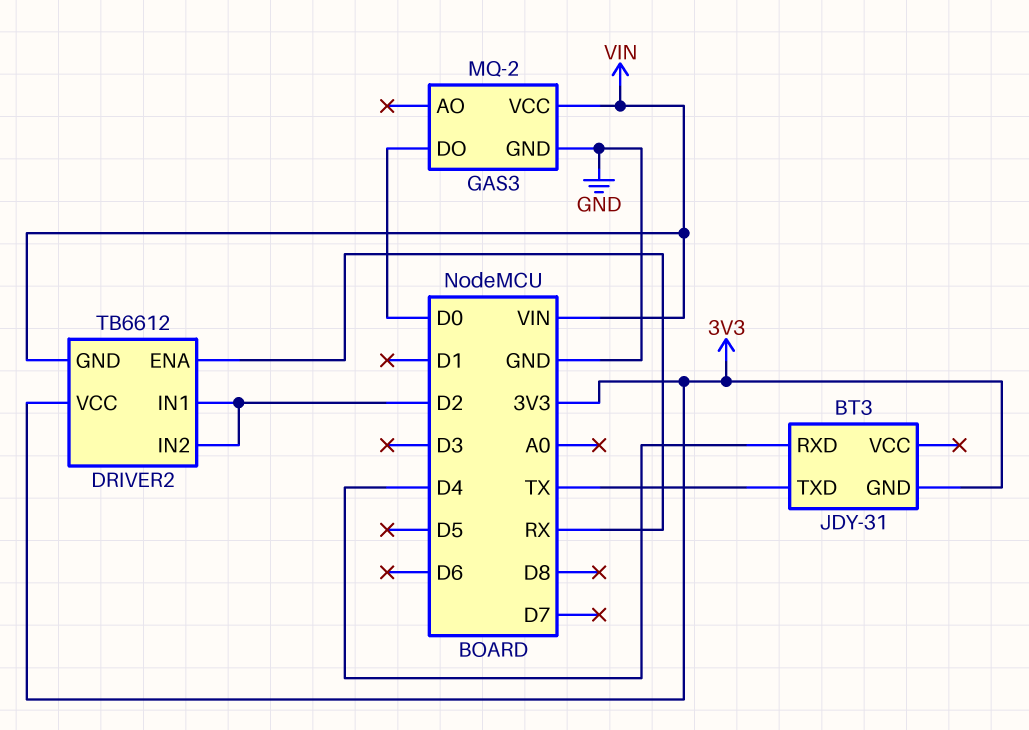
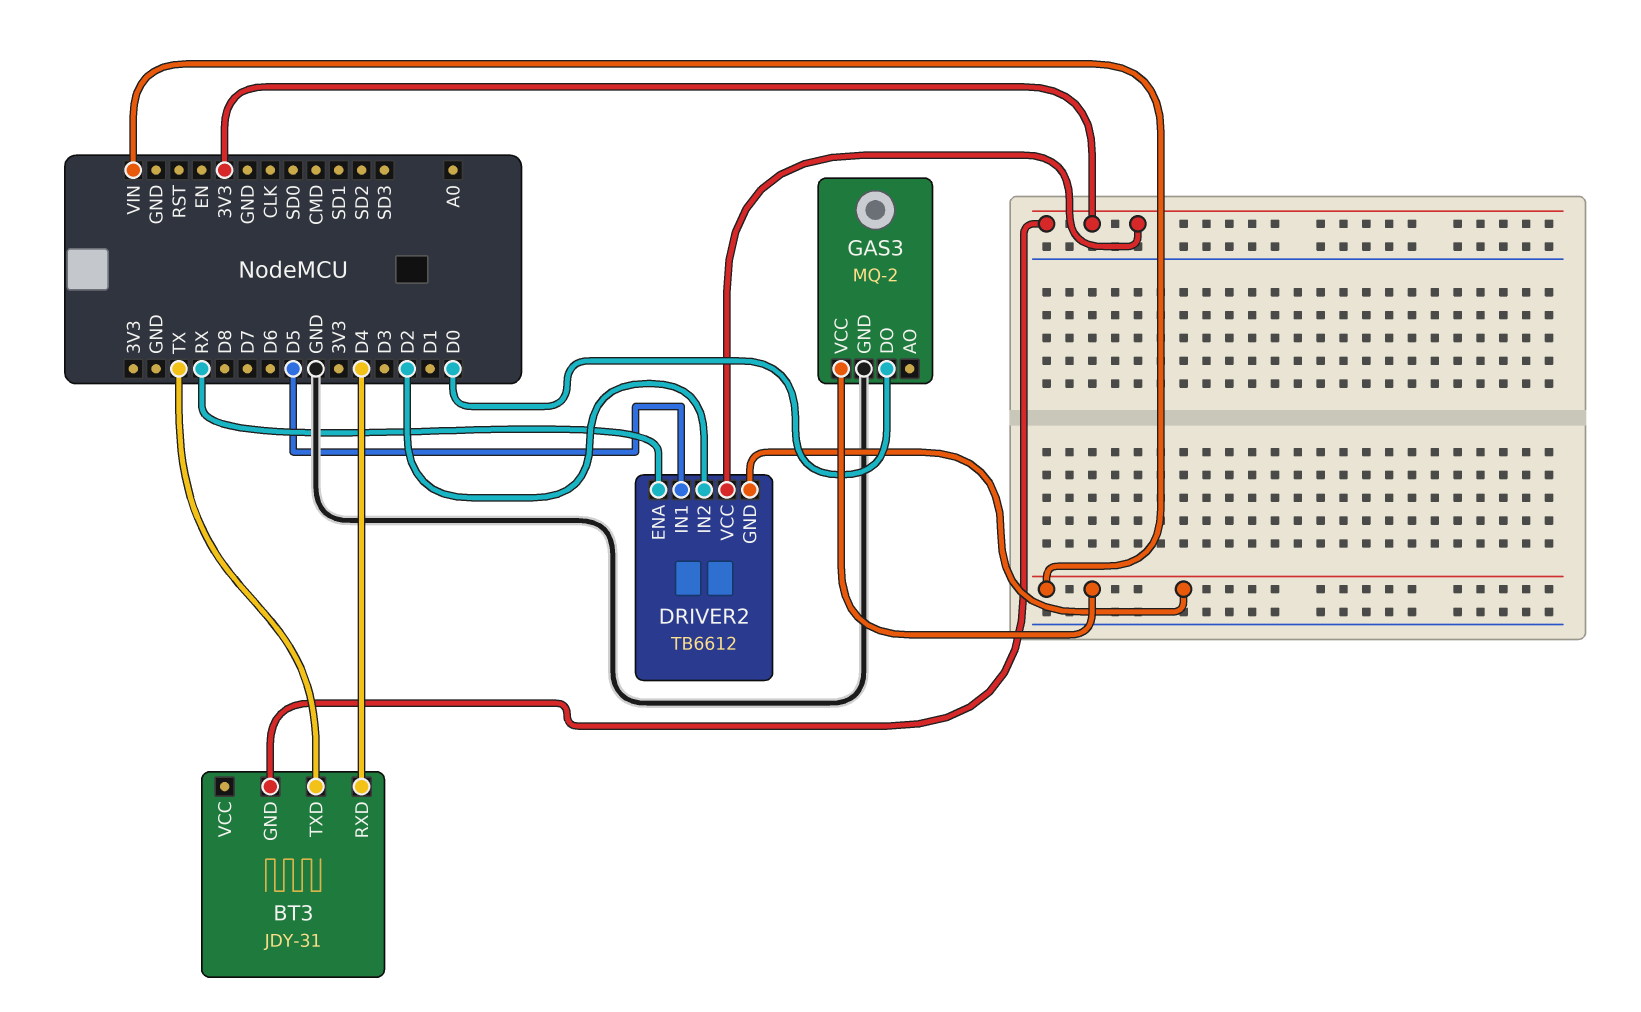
DRIVER2 pin IN1: D2 -> D5

